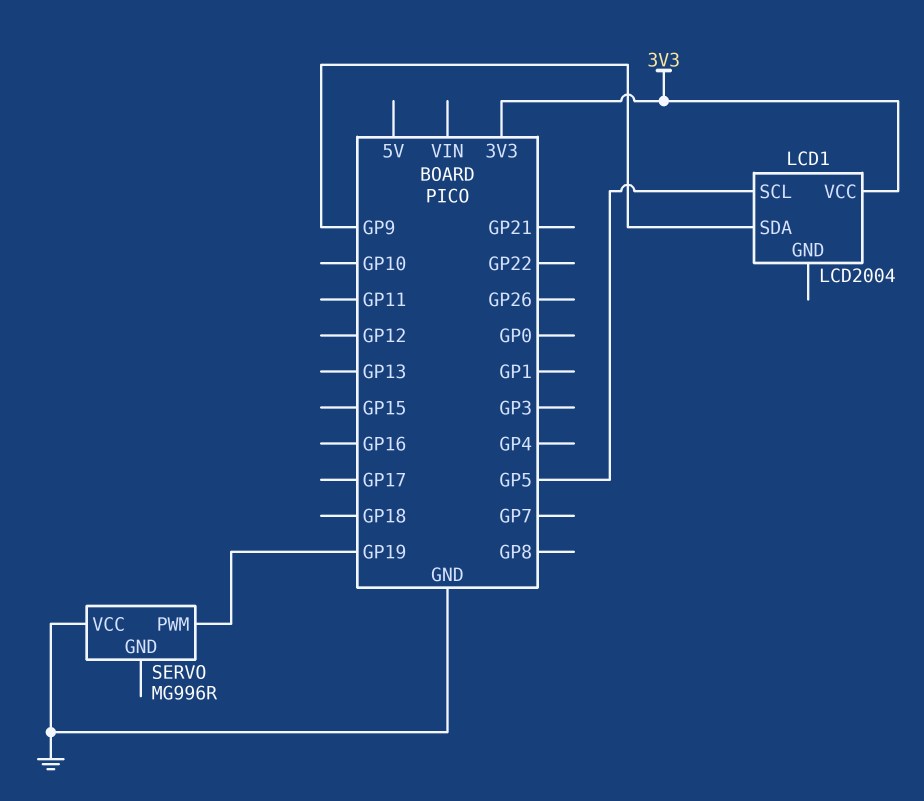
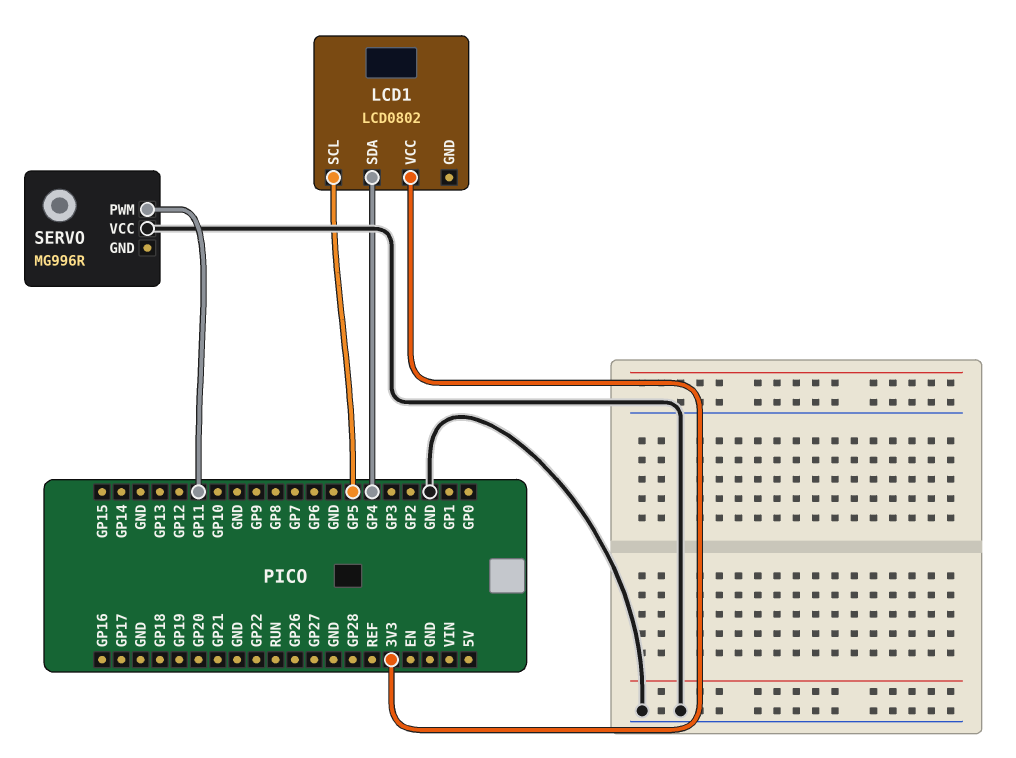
LCD1: LCD2004 -> LCD0802
LCD1 pin SDA: GP9 -> GP4
SERVO pin PWM: GP19 -> GP11

